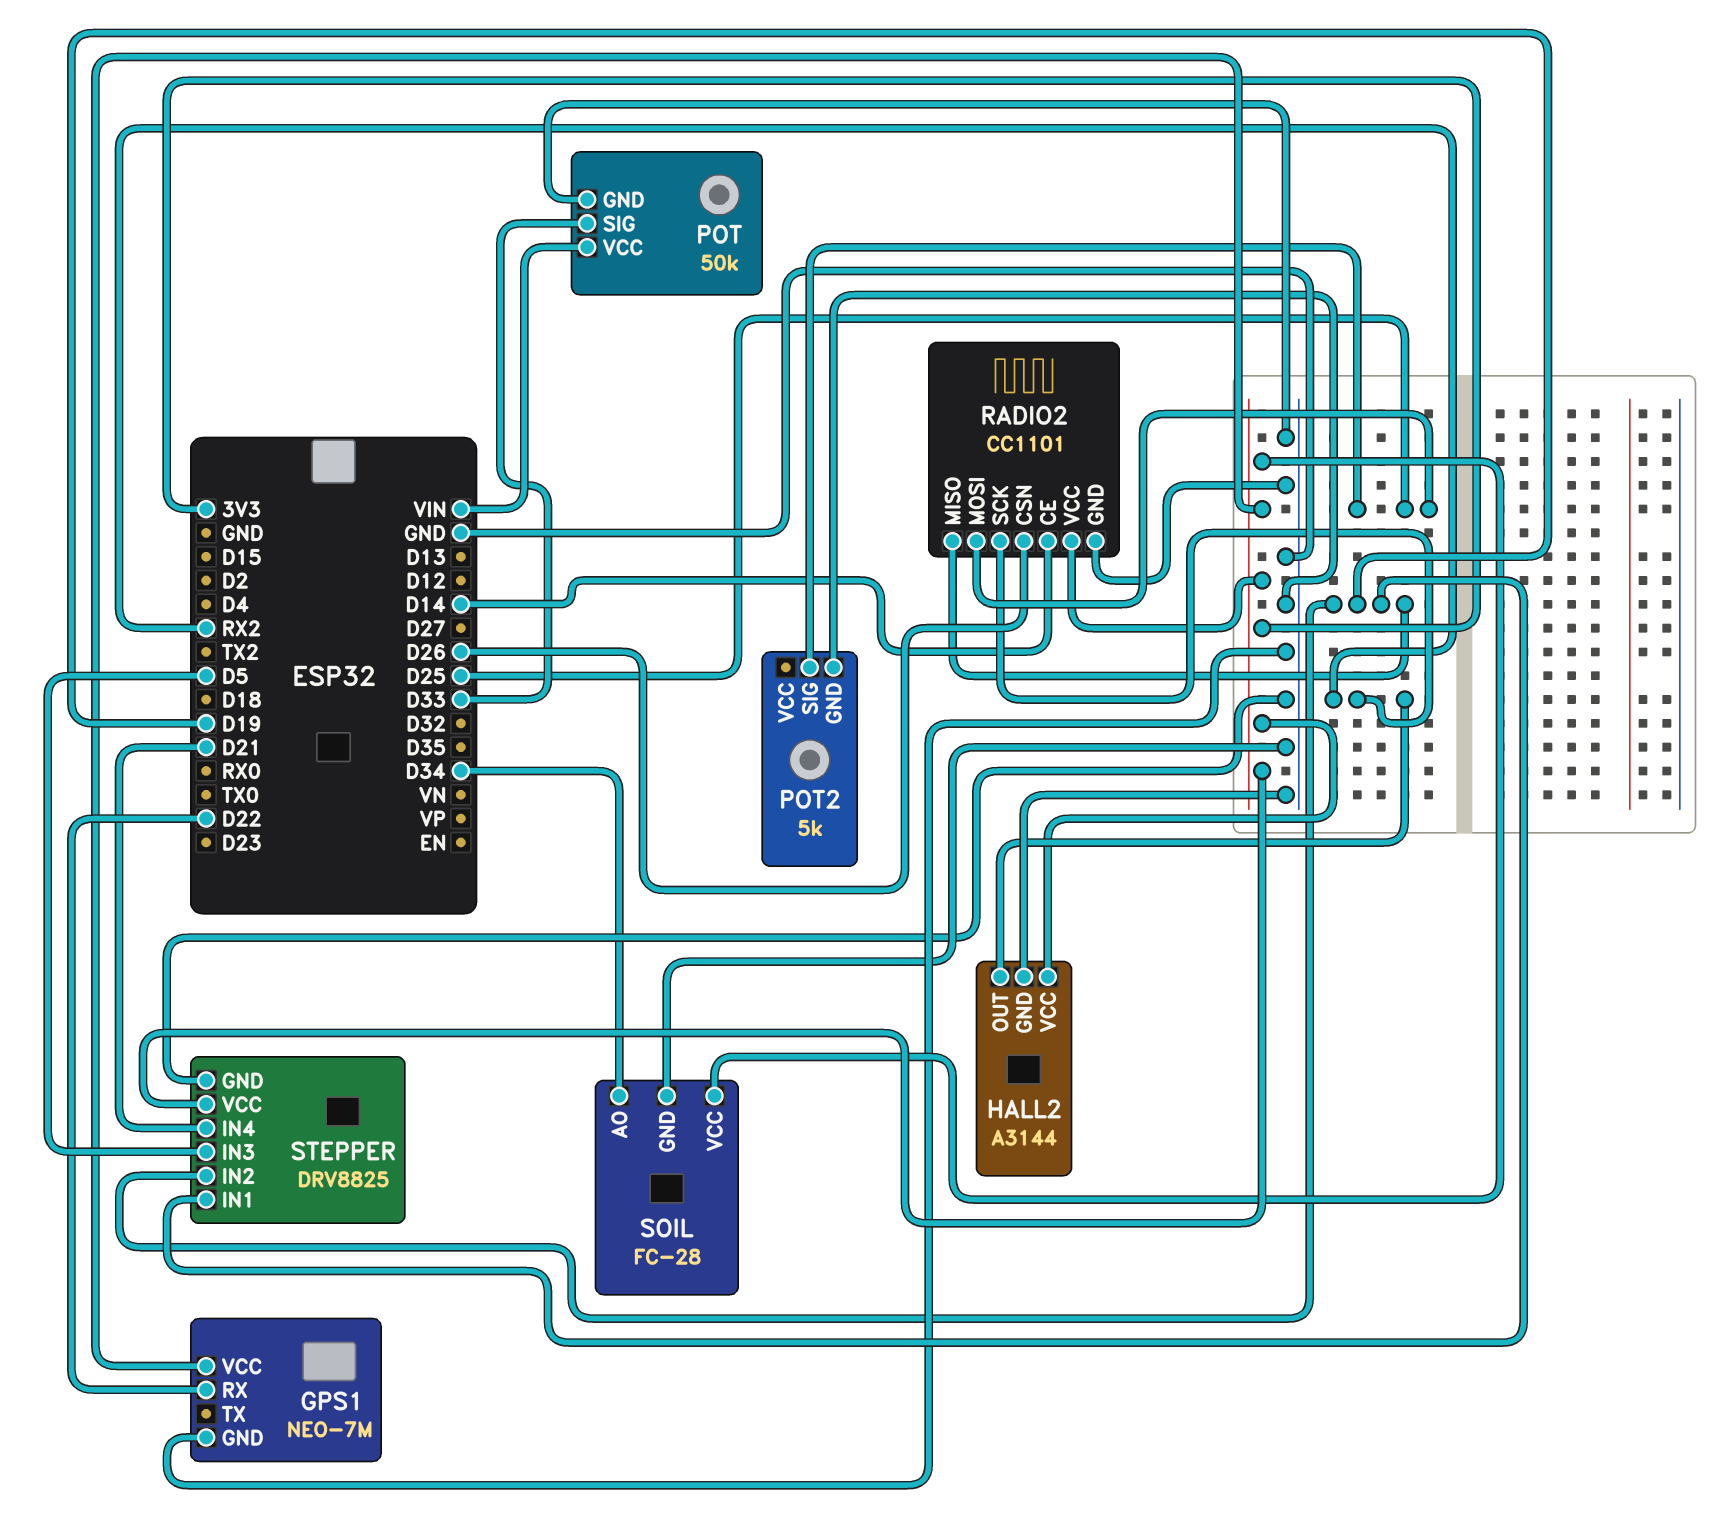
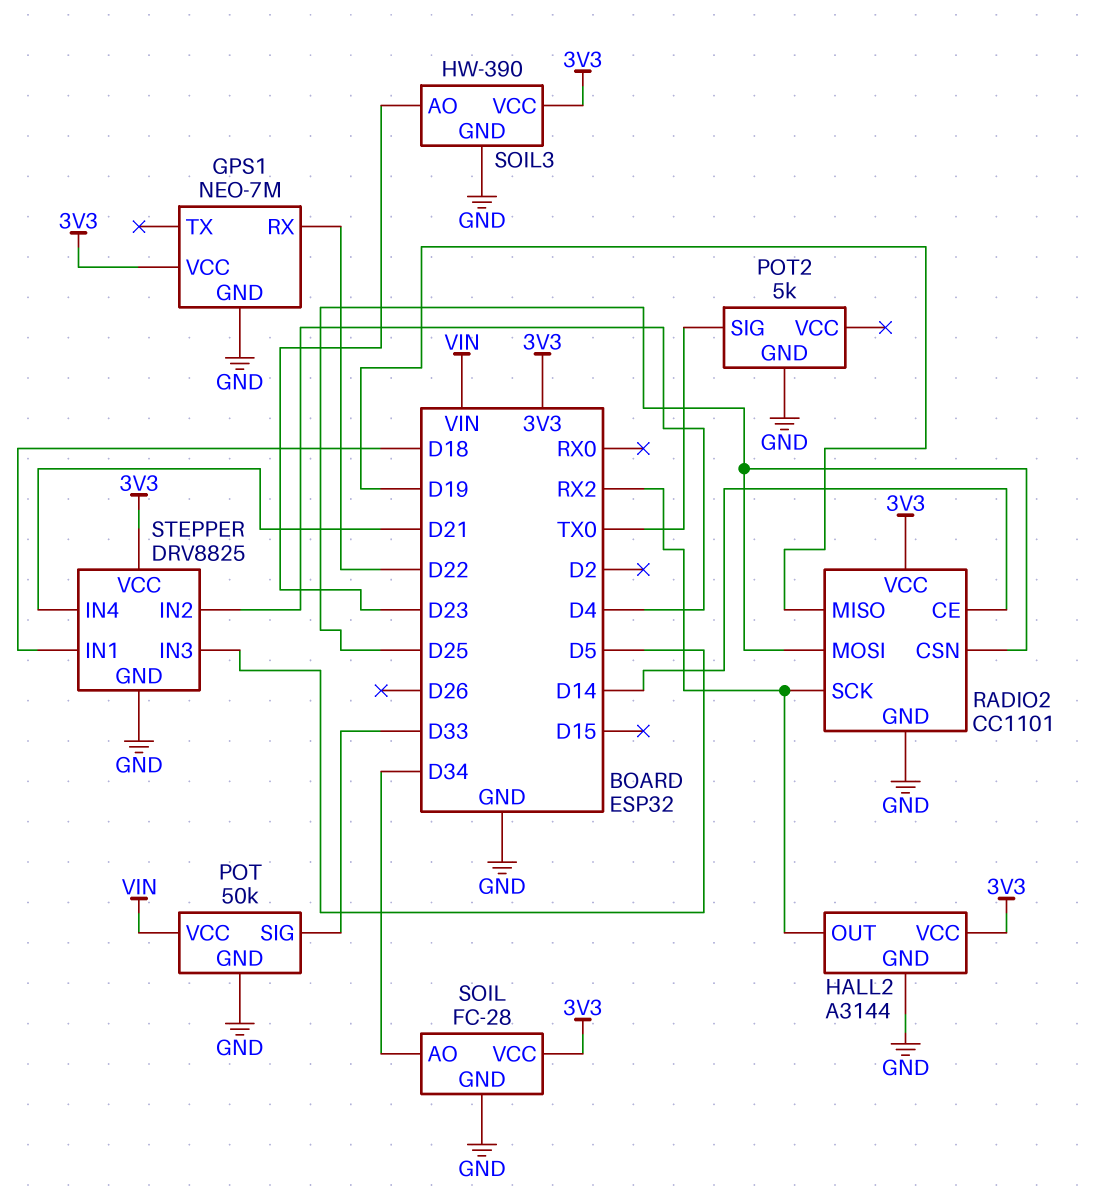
POT2 pin SIG: D25 -> TX0
RADIO2 pin CSN: D26 -> D25
SOIL3: none -> HW-390
SOIL3 pin AO: none -> D23
SOIL3 pin GND: none -> GND
SOIL3 pin VCC: none -> 3V3
STEPPER pin IN1: D19 -> D18
STEPPER pin IN2: D19 -> D4

